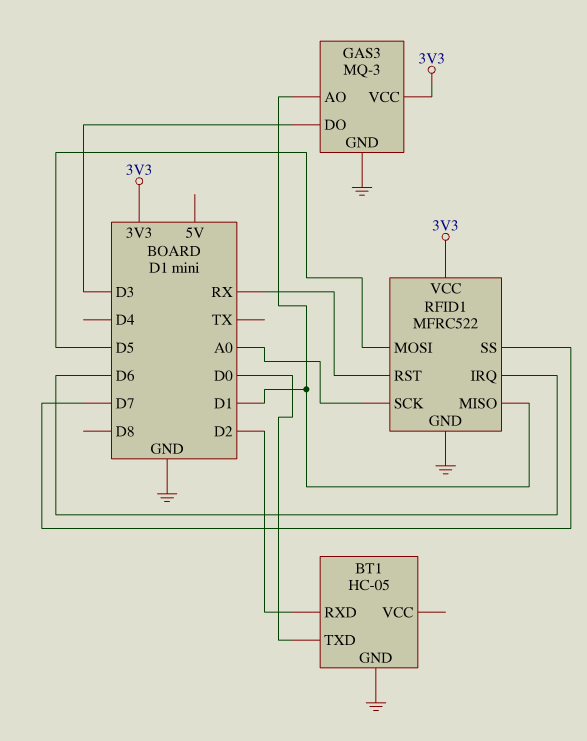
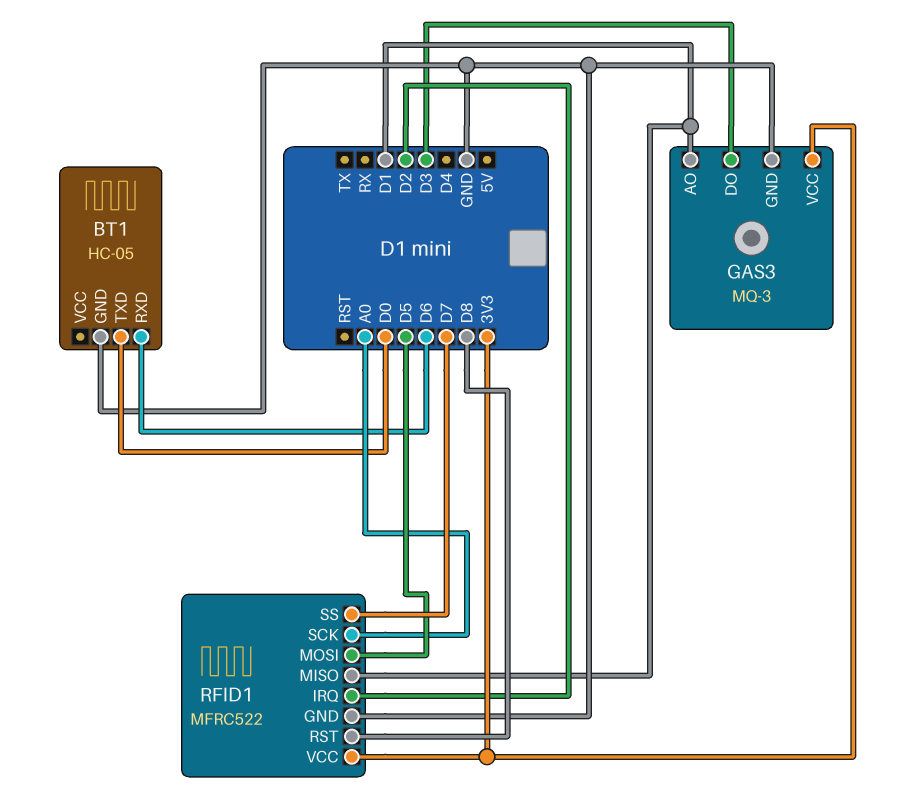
BT1 pin RXD: D2 -> D6
RFID1 pin IRQ: D6 -> D2
RFID1 pin RST: RX -> D8

